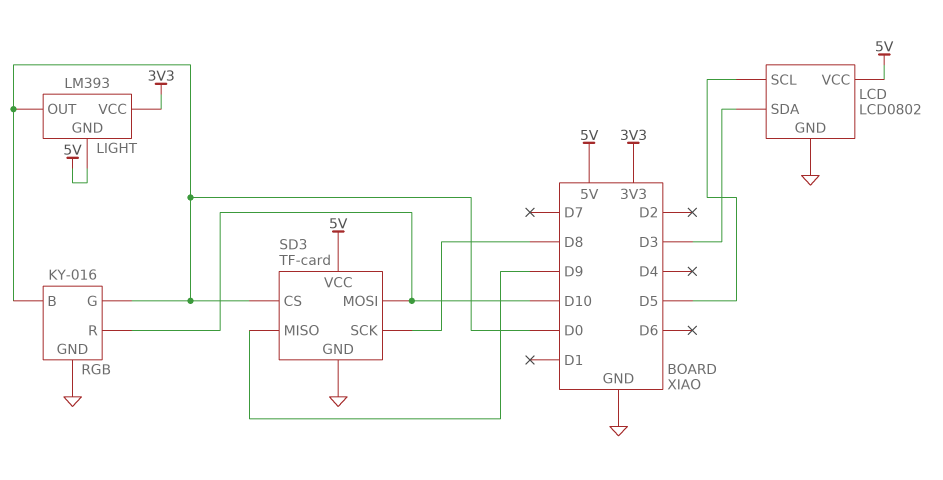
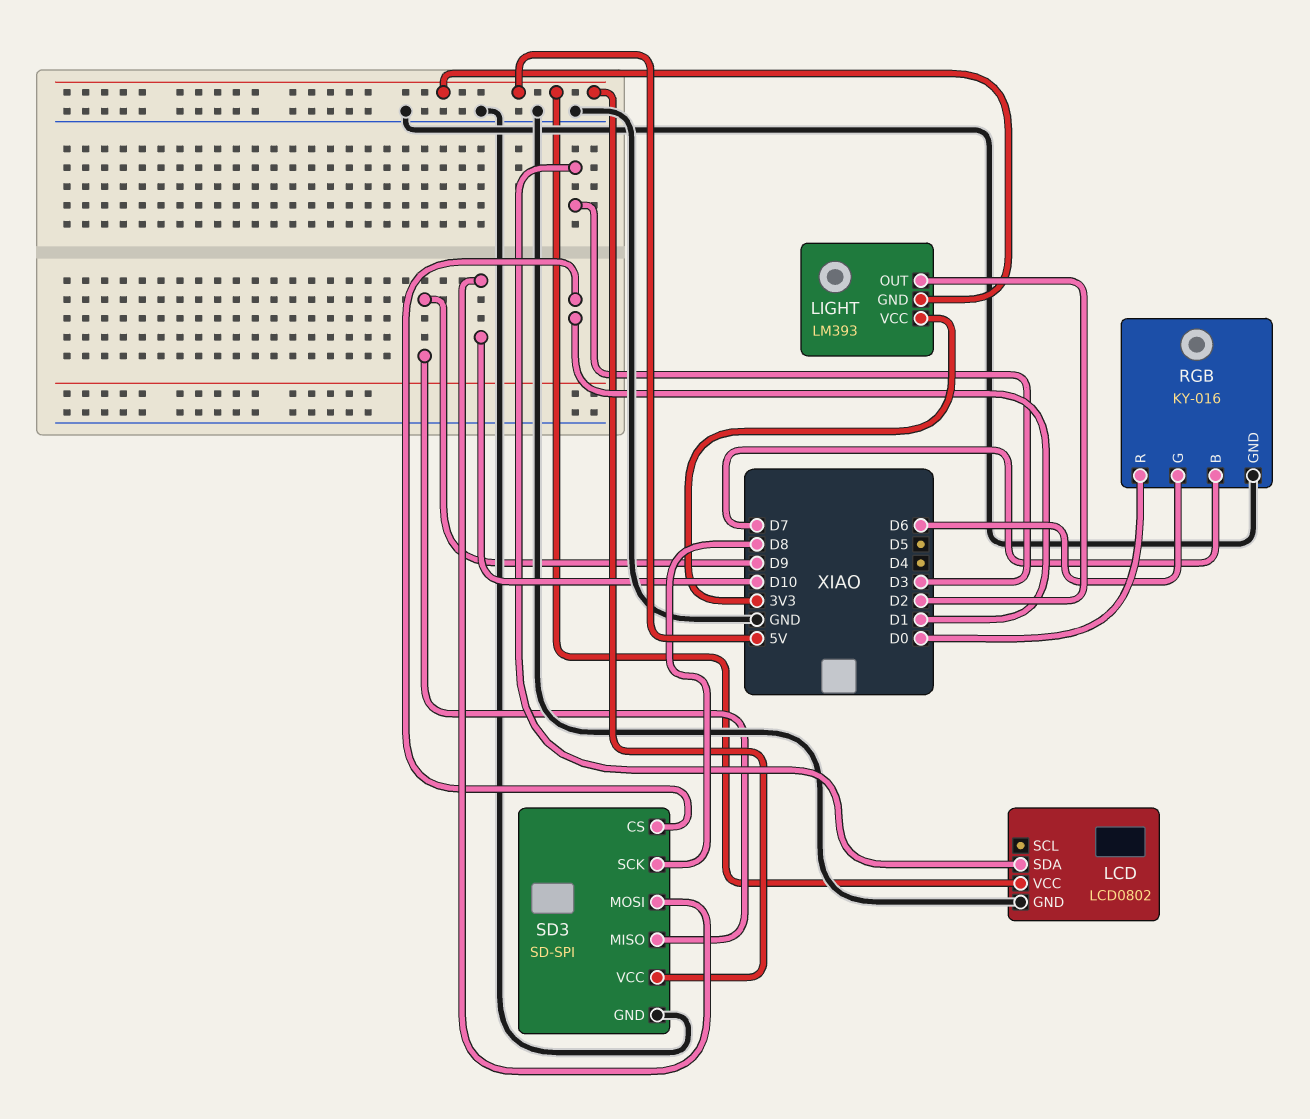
LCD pin SCL: D5 -> none
LIGHT pin OUT: D0 -> D2
RGB pin B: D0 -> D7
RGB pin G: D0 -> D6
RGB pin R: D10 -> D0
SD3: TF-card -> SD-SPI
SD3 pin CS: D0 -> D1

